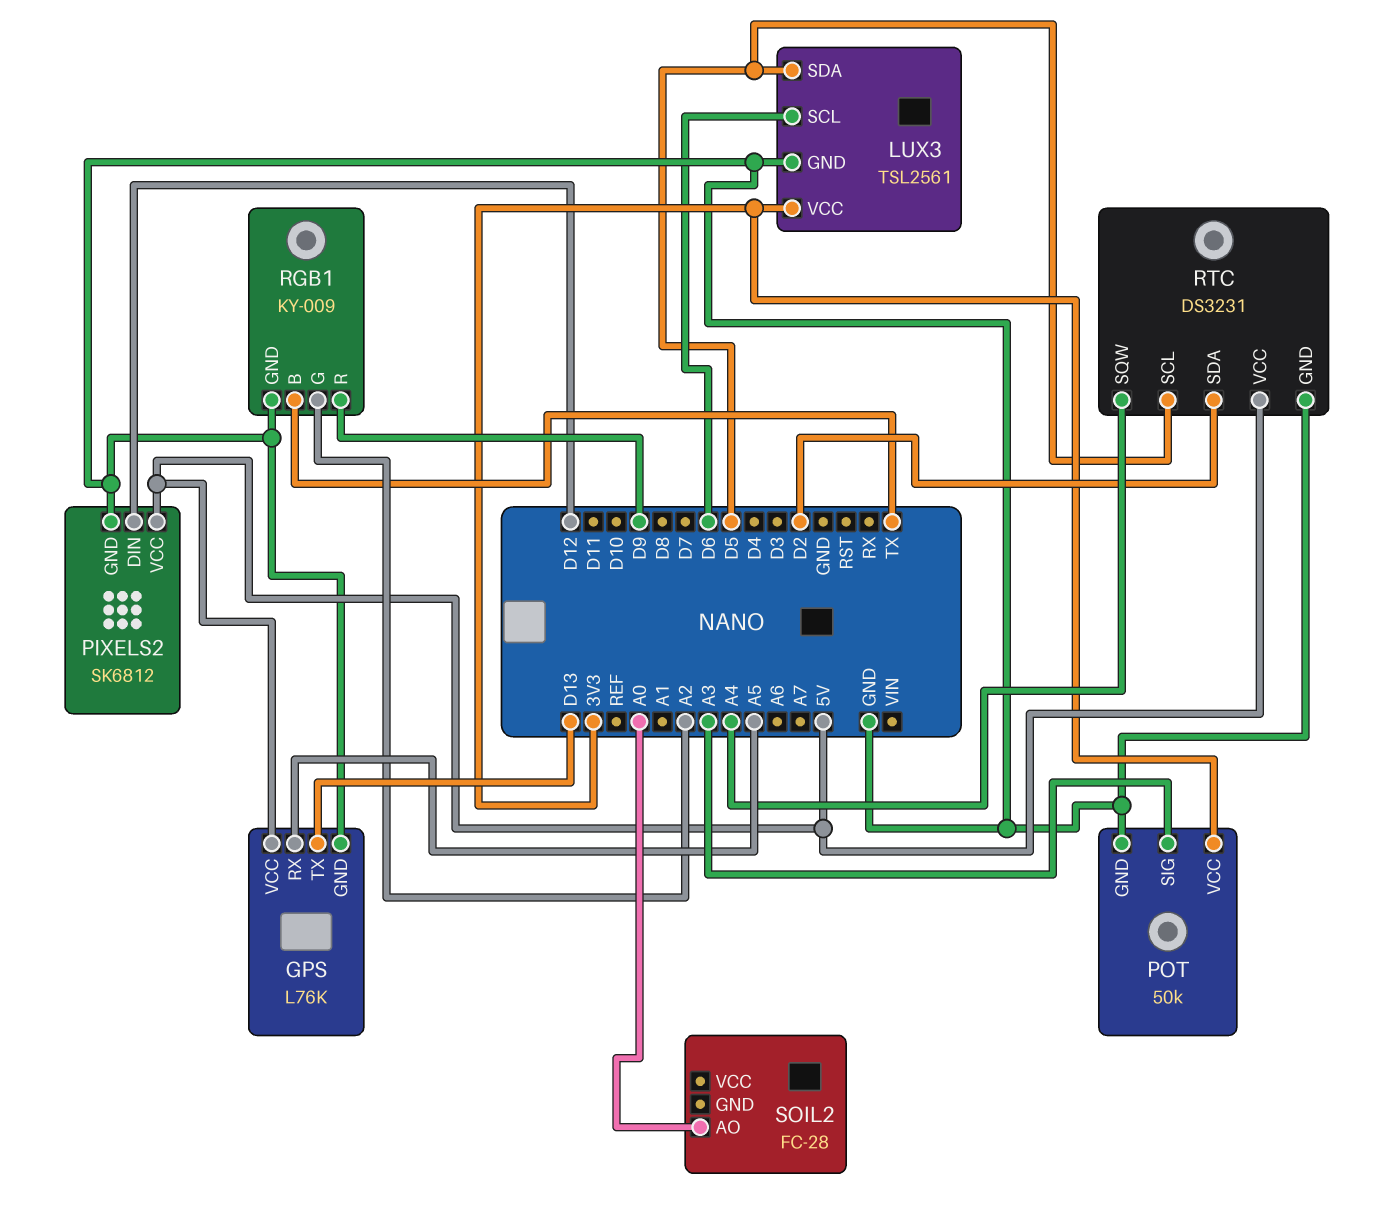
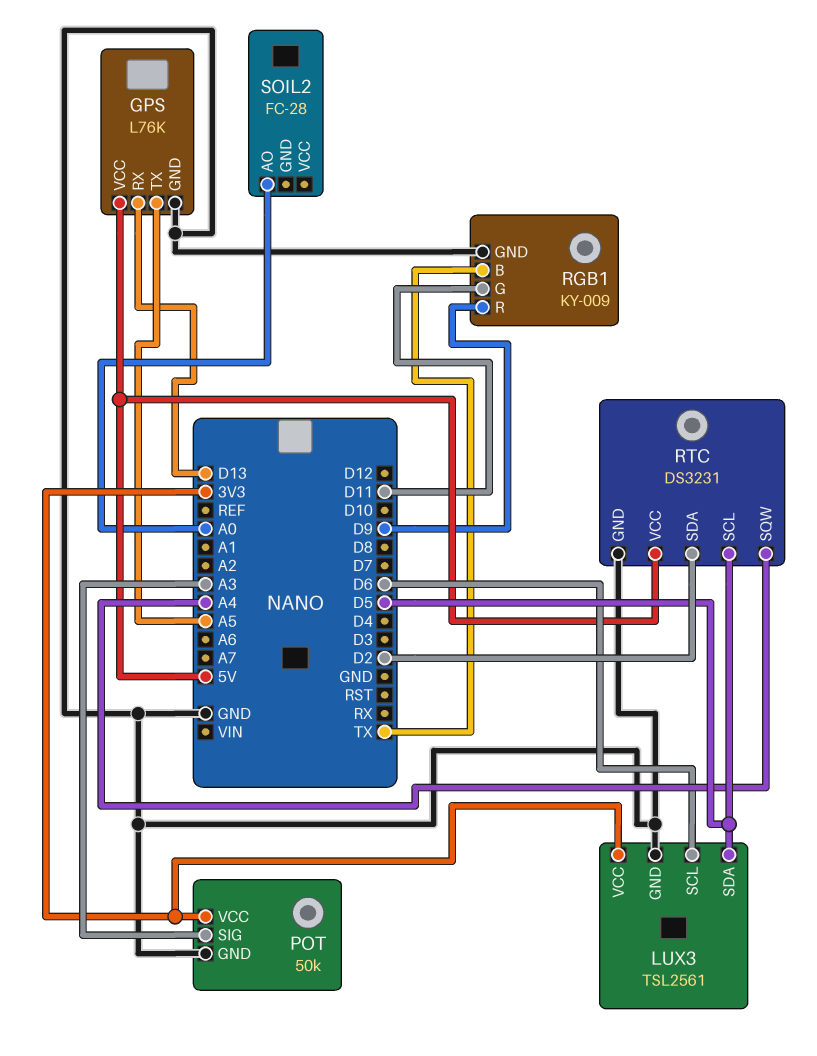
GPS pin RX: A5 -> D13
GPS pin TX: D13 -> A5
PIXELS2: SK6812 -> none
PIXELS2 pin DIN: D12 -> none
PIXELS2 pin GND: GND -> none
PIXELS2 pin VCC: 5V -> none
RGB1 pin G: A2 -> D11

